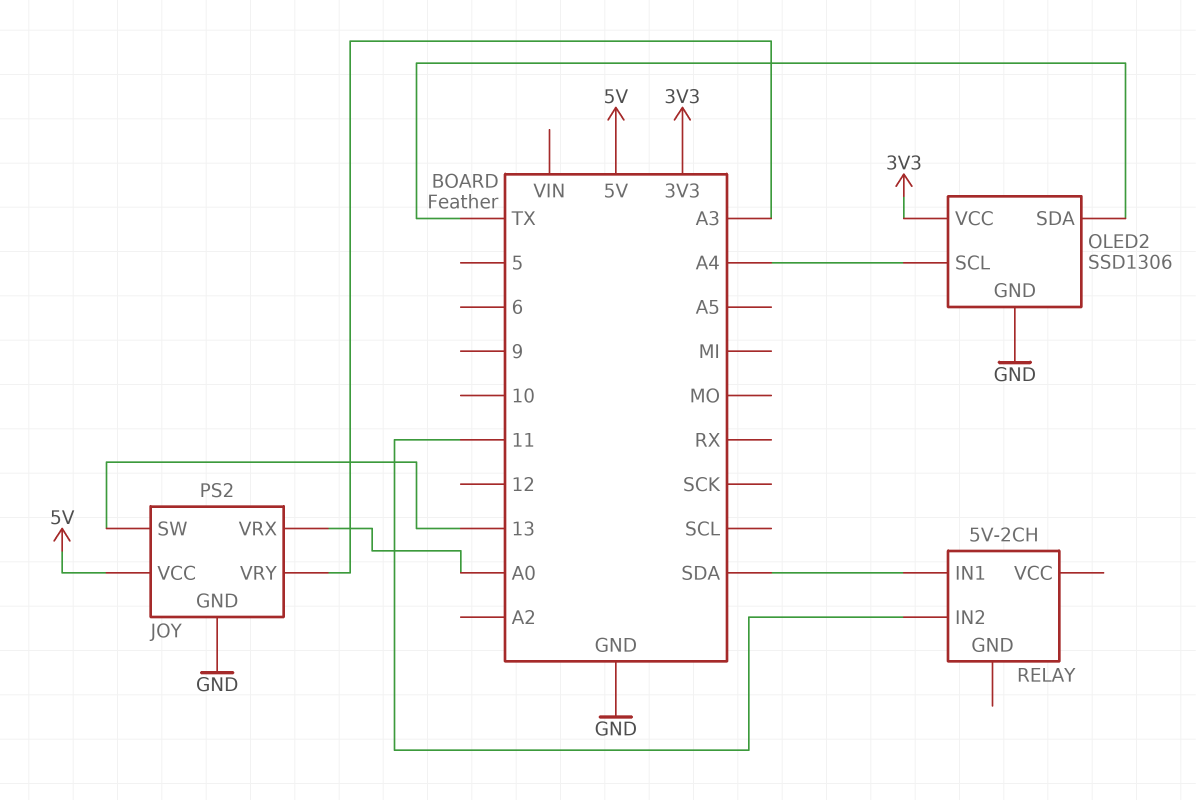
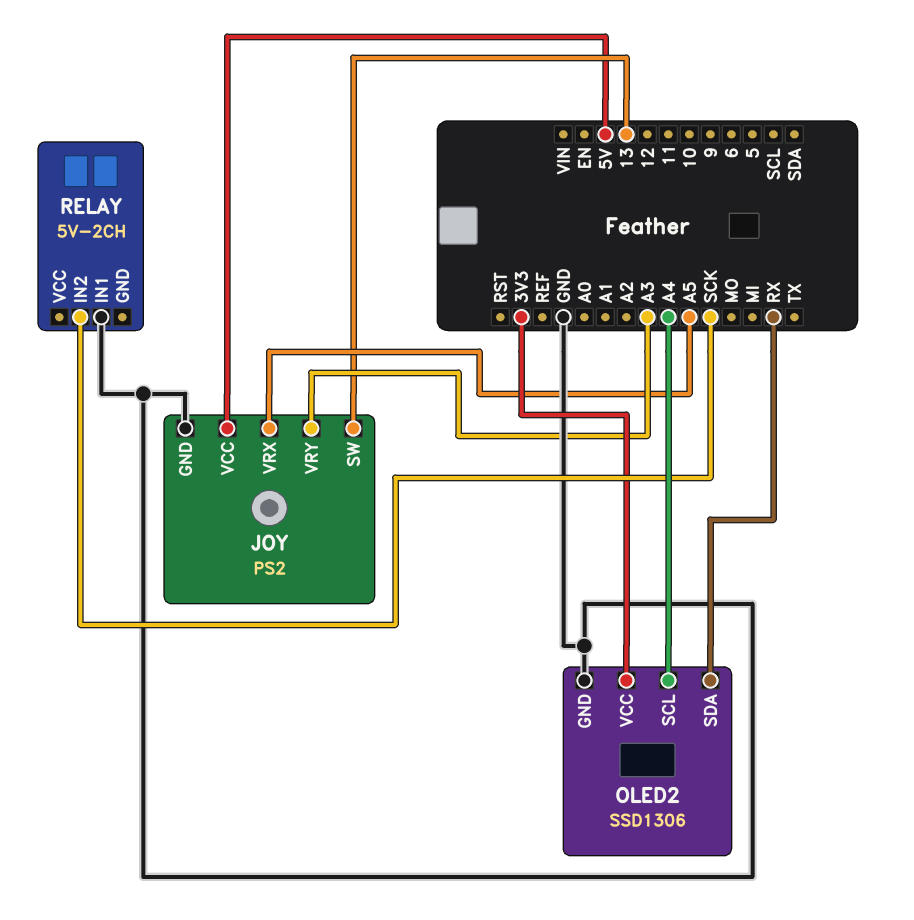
JOY pin VRX: A0 -> A5
OLED2 pin SDA: TX -> RX
RELAY pin IN1: SDA -> GND
RELAY pin IN2: 11 -> SCK

